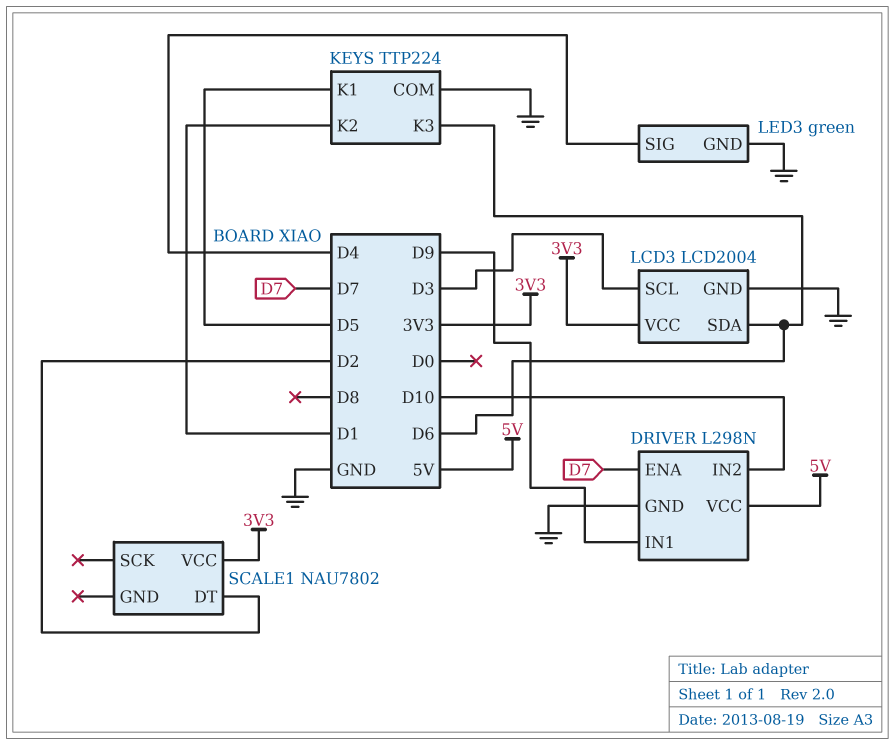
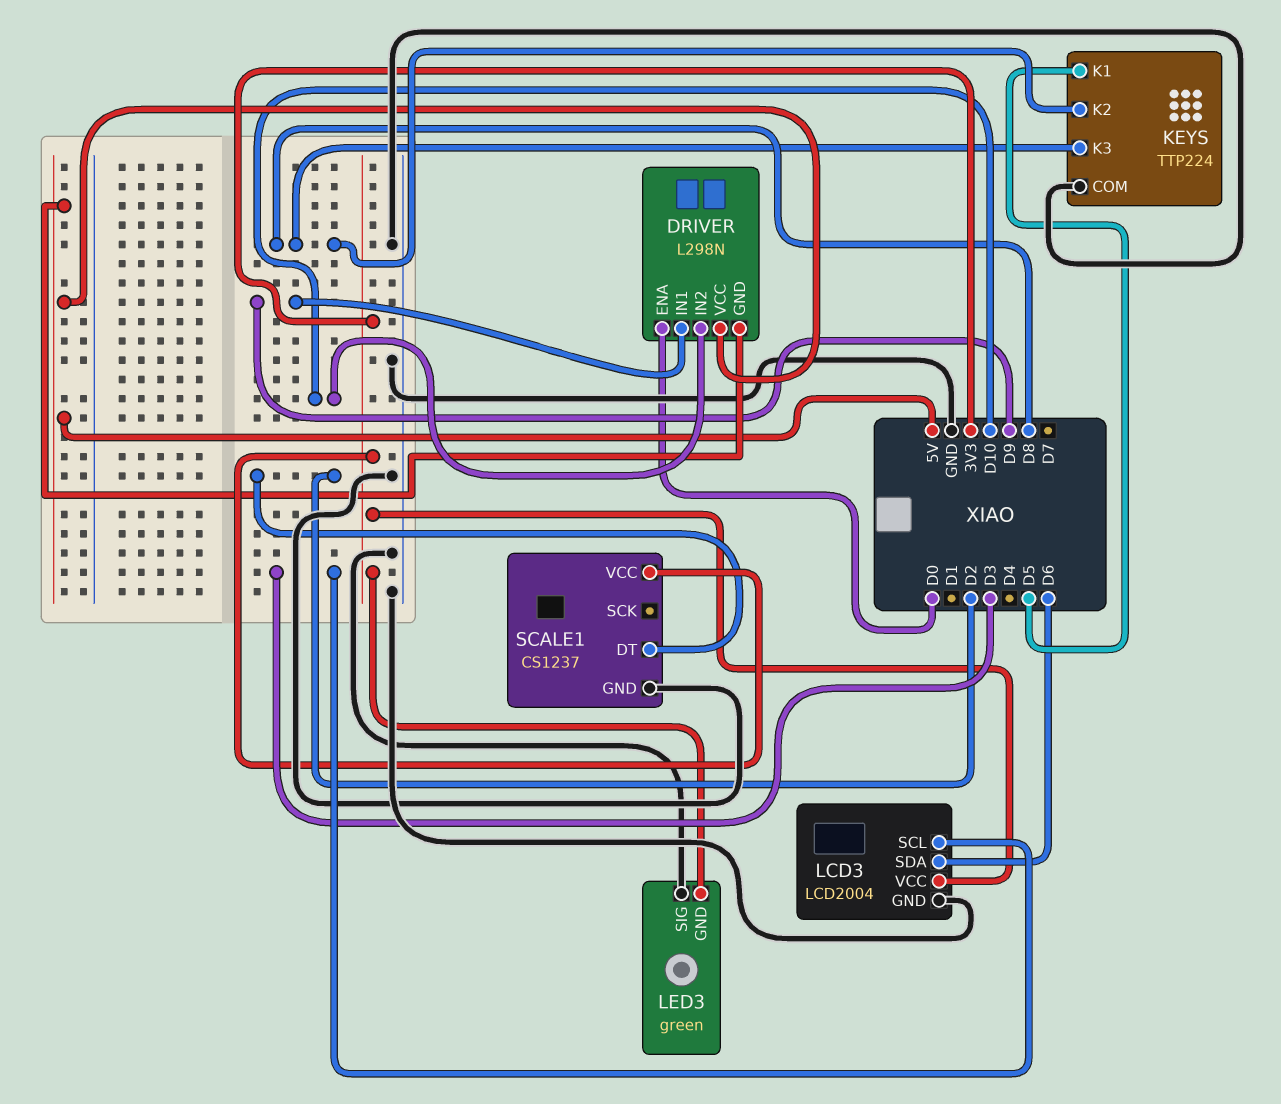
DRIVER pin ENA: D7 -> D0
DRIVER pin GND: GND -> 5V
KEYS pin K2: D1 -> D8
KEYS pin K3: D6 -> D8
LED3 pin GND: GND -> 3V3
LED3 pin SIG: D4 -> GND
SCALE1: NAU7802 -> CS1237
SCALE1 pin GND: none -> GND

